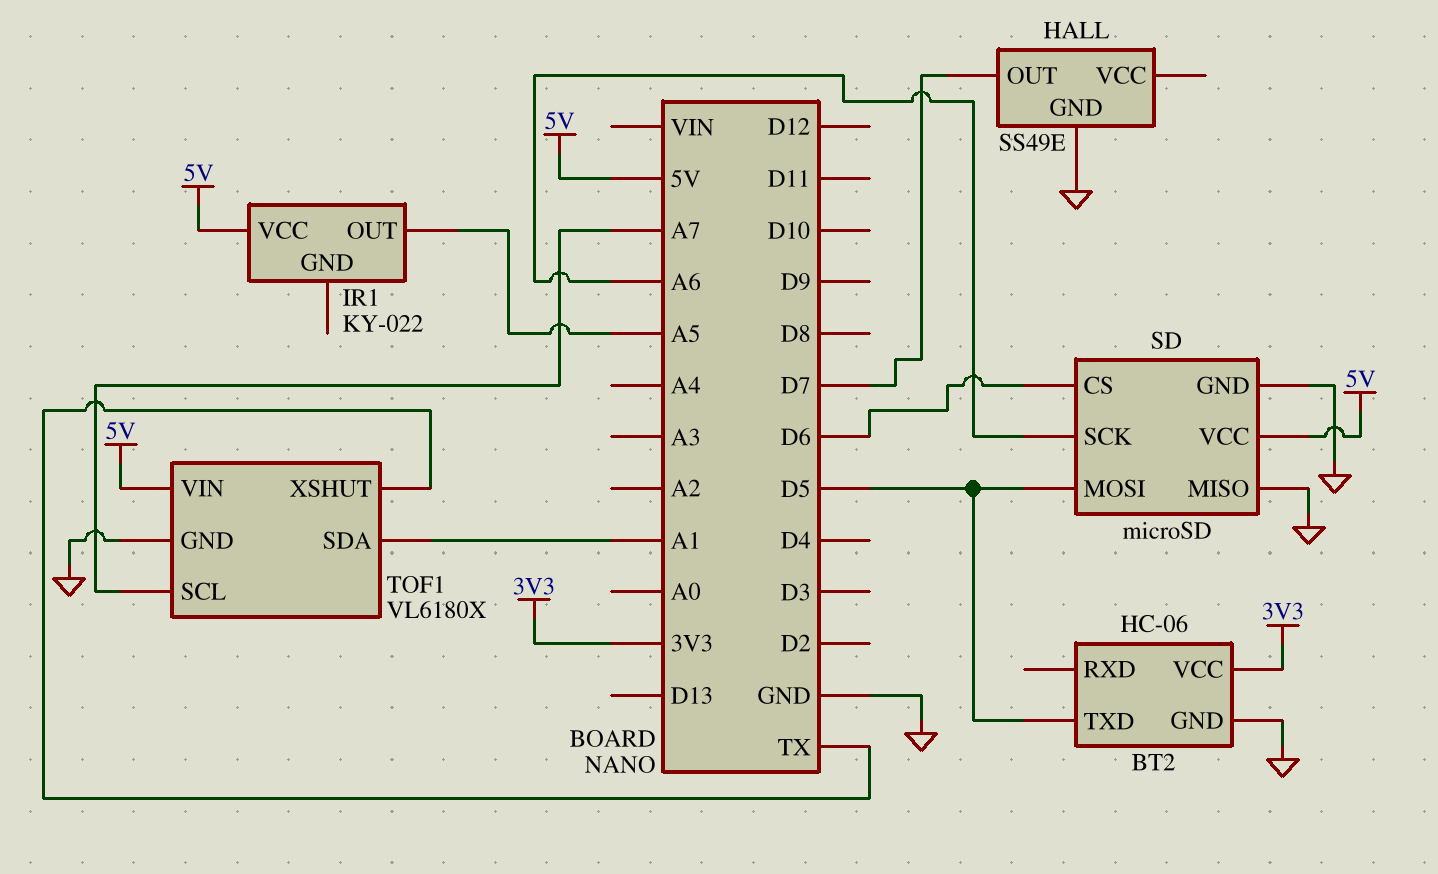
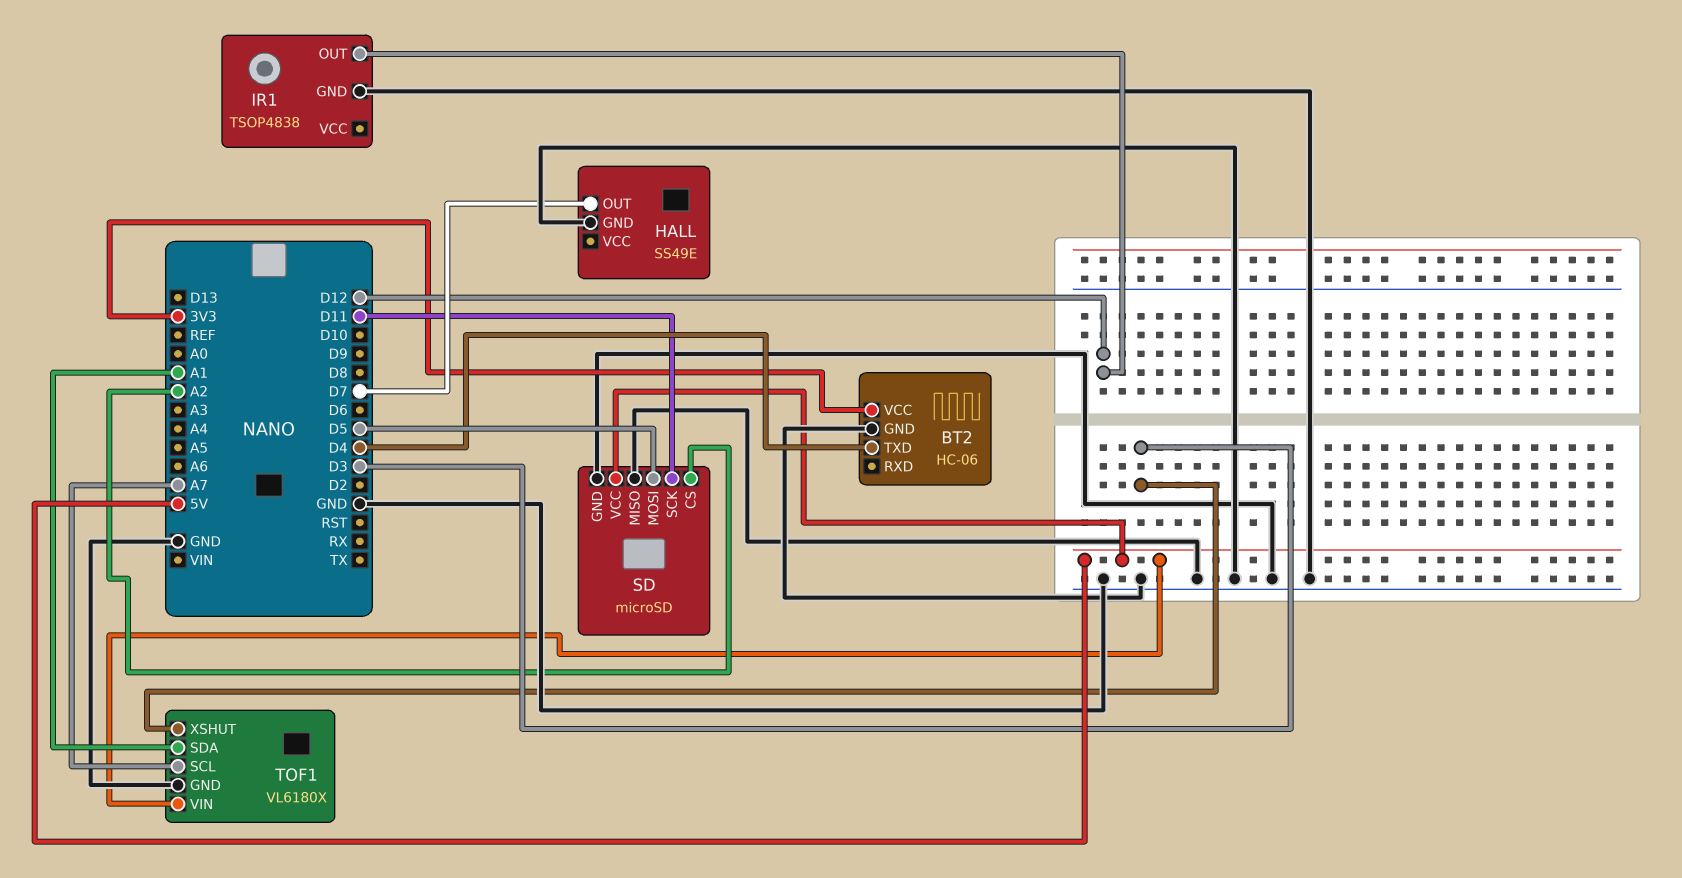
BT2 pin TXD: D5 -> D4
IR1: KY-022 -> TSOP4838
IR1 pin GND: none -> GND
IR1 pin OUT: A5 -> D12
IR1 pin VCC: 5V -> none
SD pin CS: D6 -> A2
SD pin SCK: A6 -> D11
TOF1 pin XSHUT: TX -> D3

